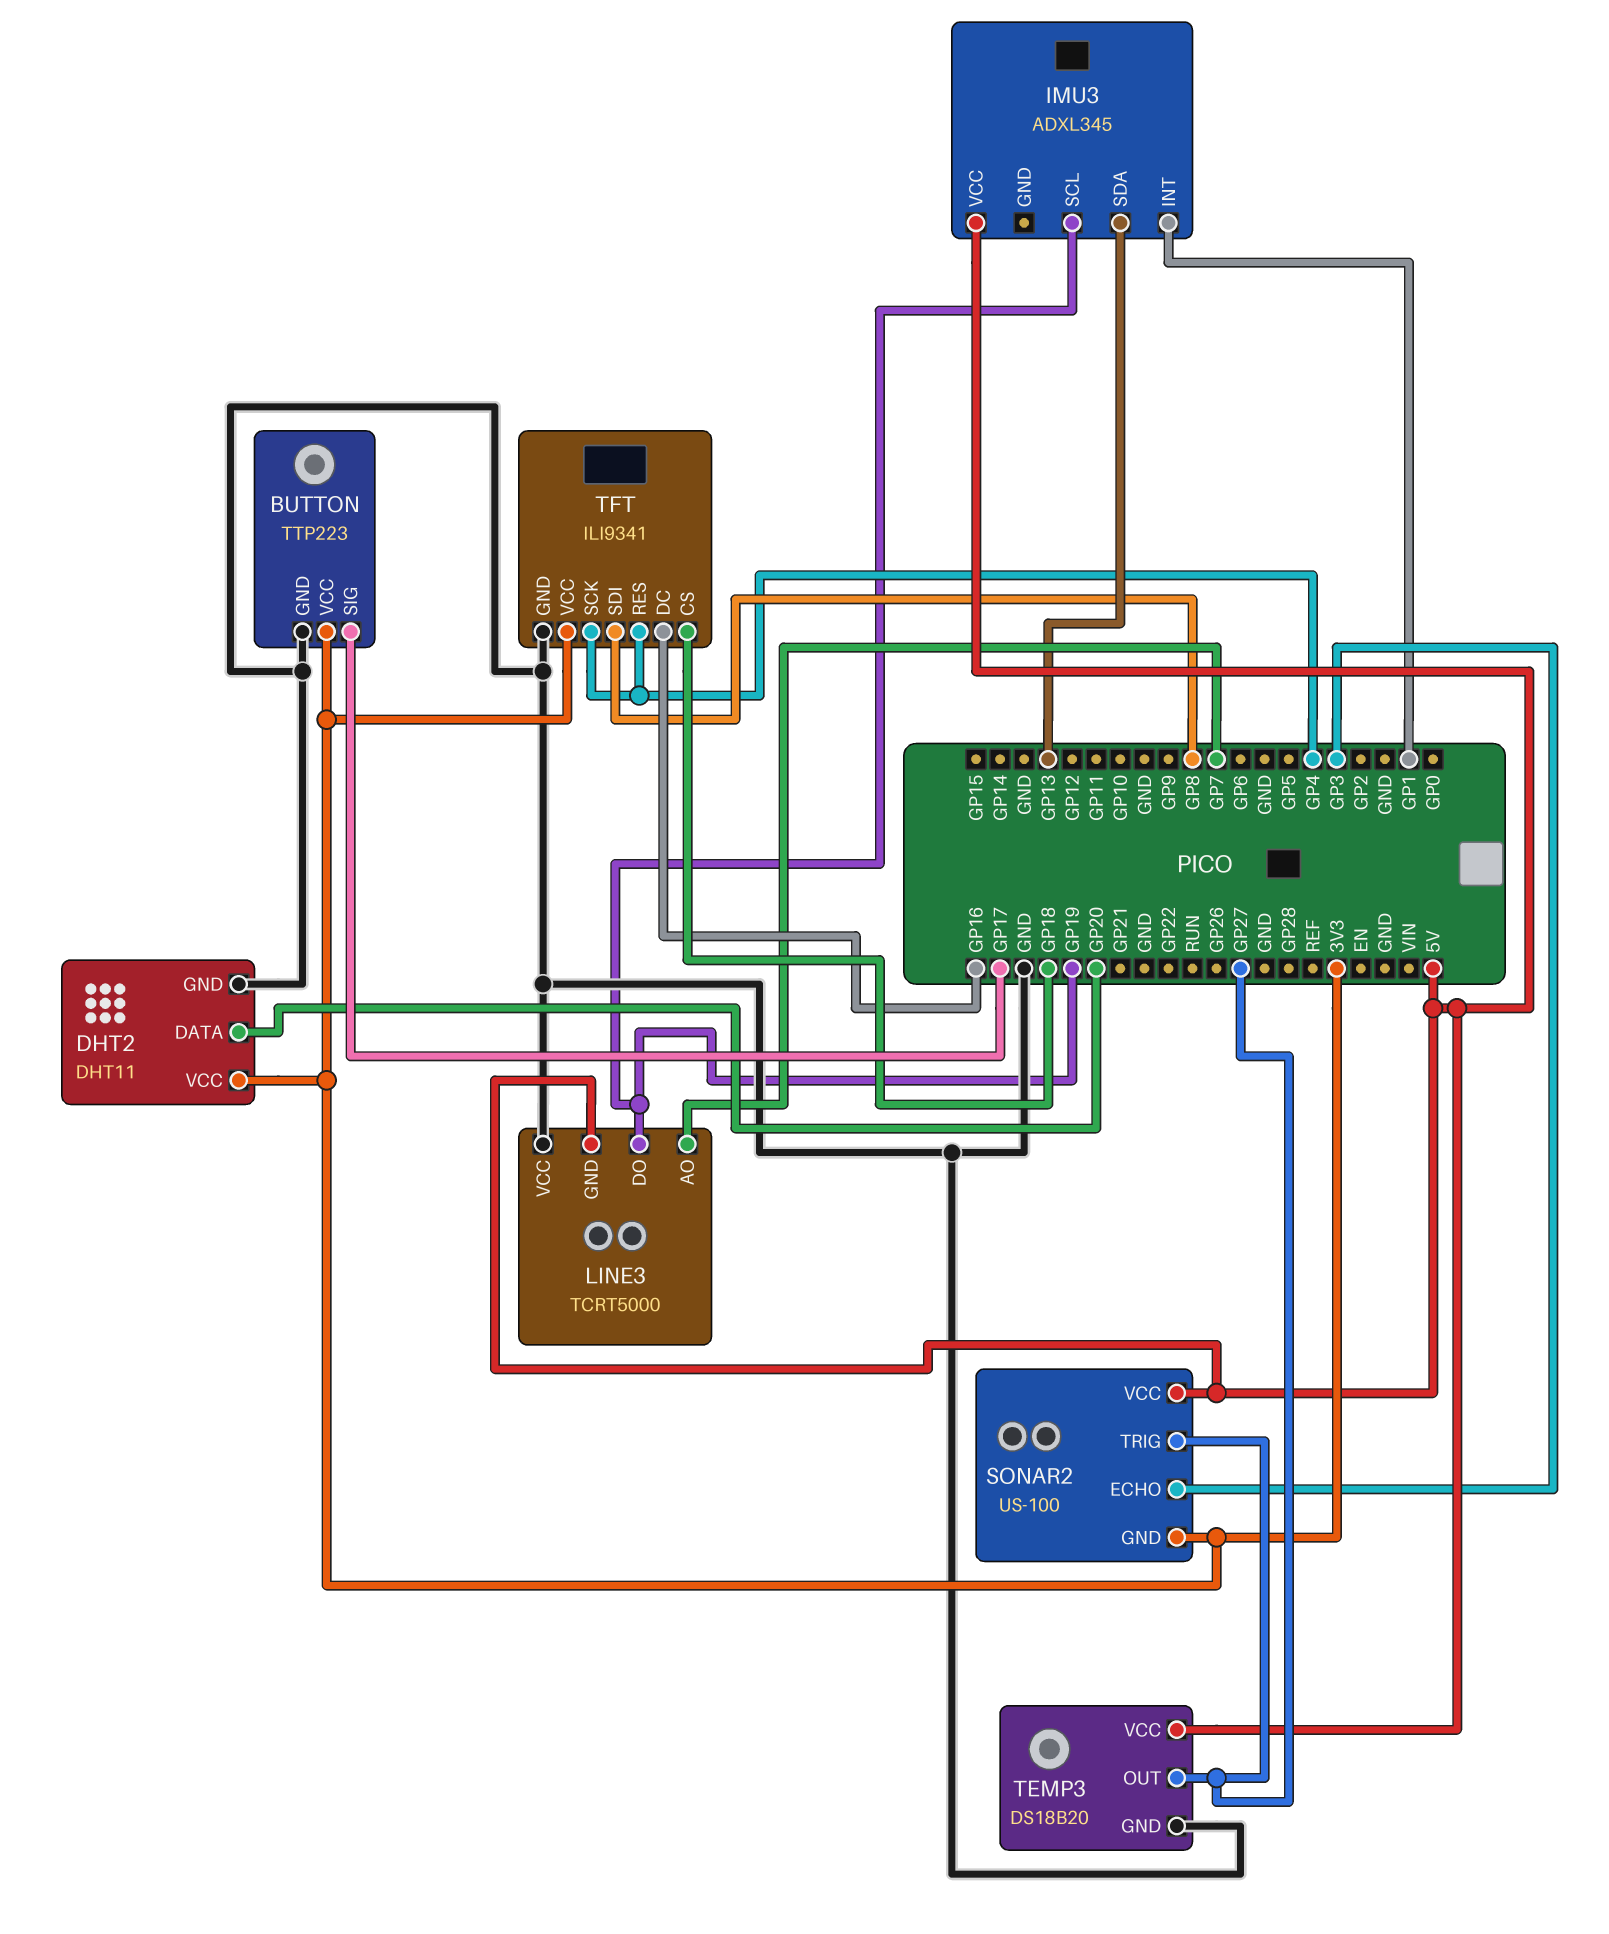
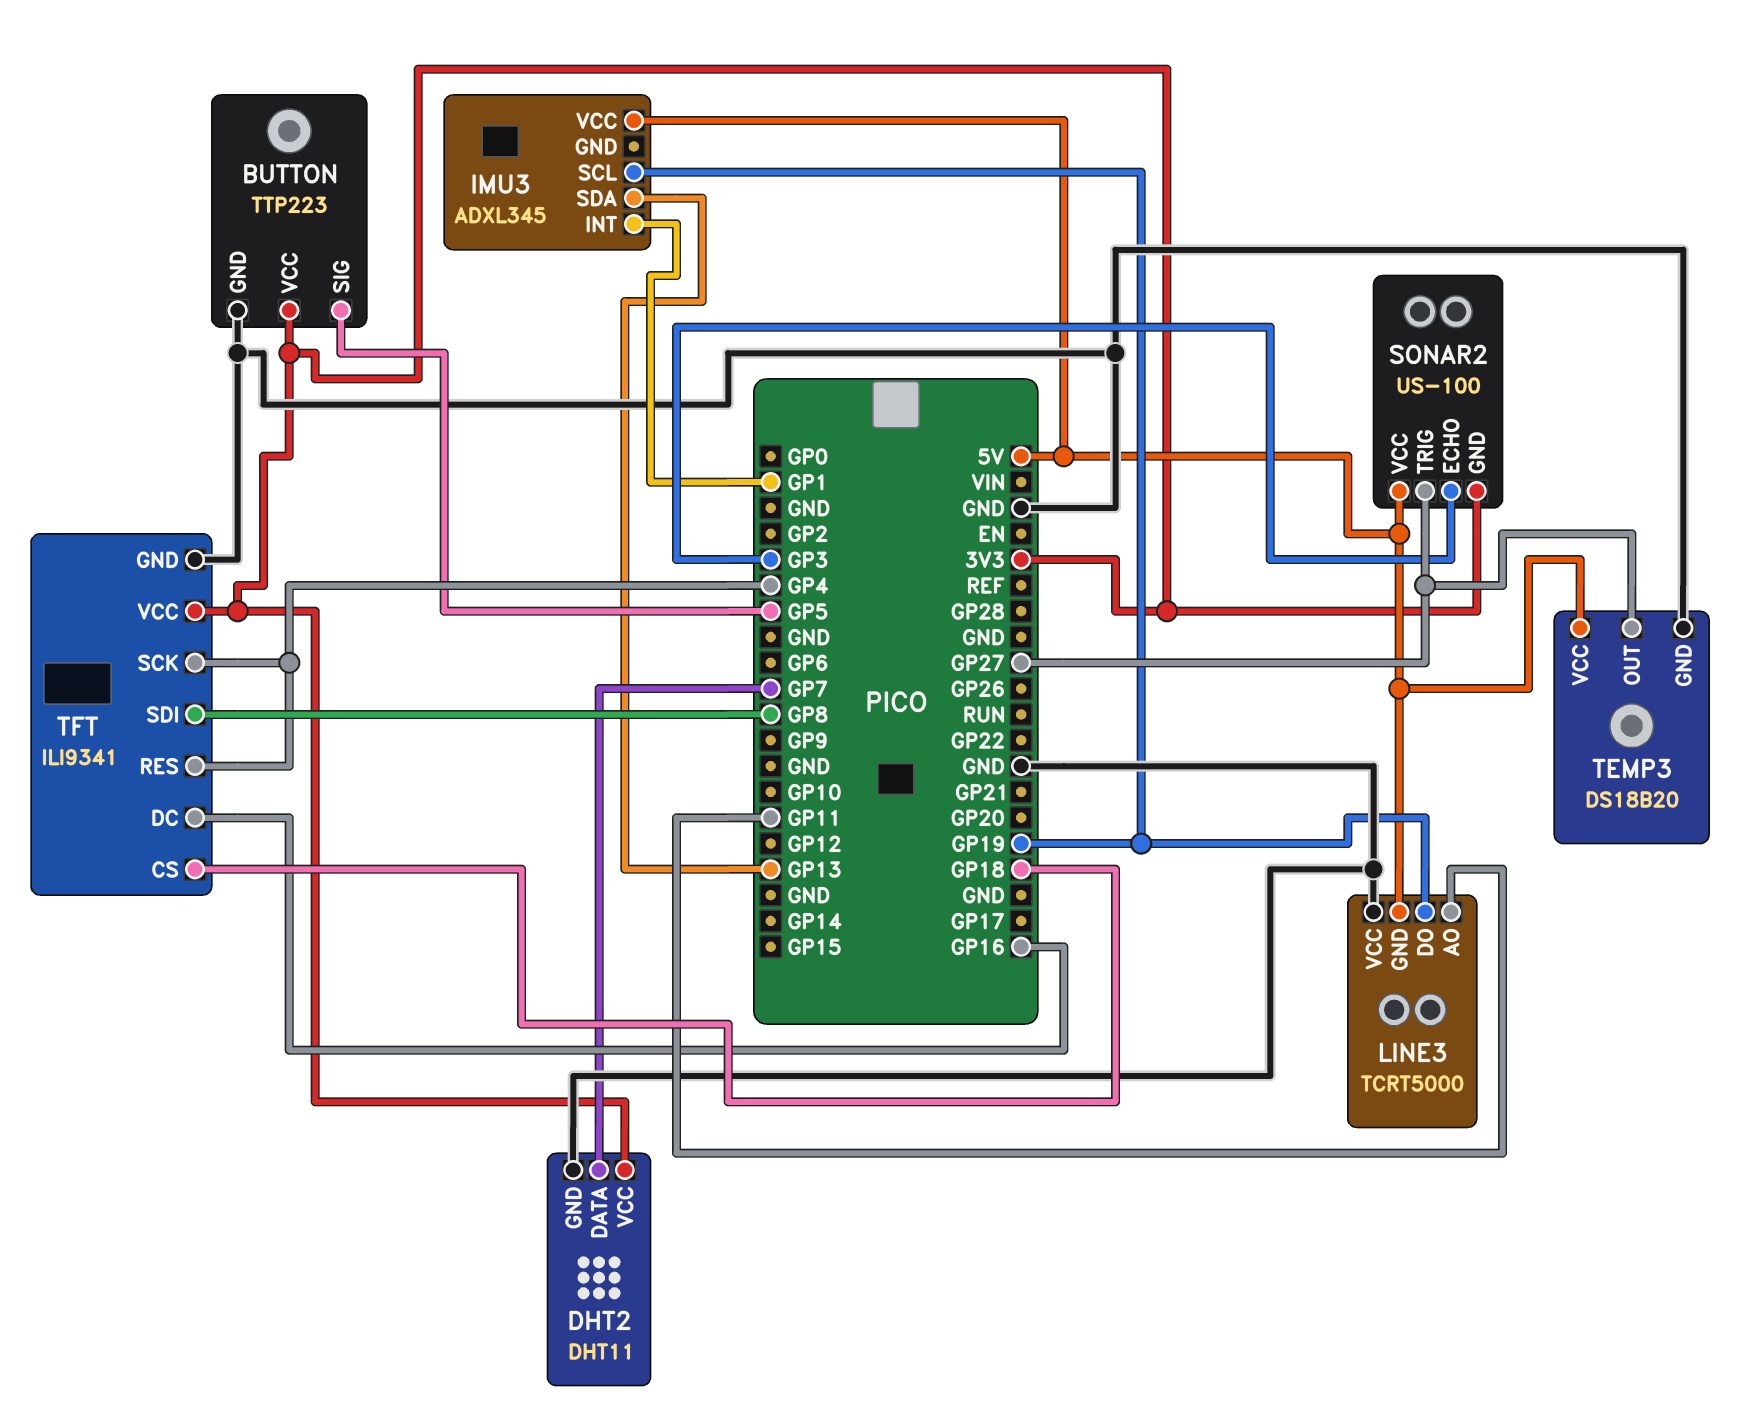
BUTTON pin SIG: GP17 -> GP5
DHT2 pin DATA: GP20 -> GP7
LINE3 pin AO: GP7 -> GP11

